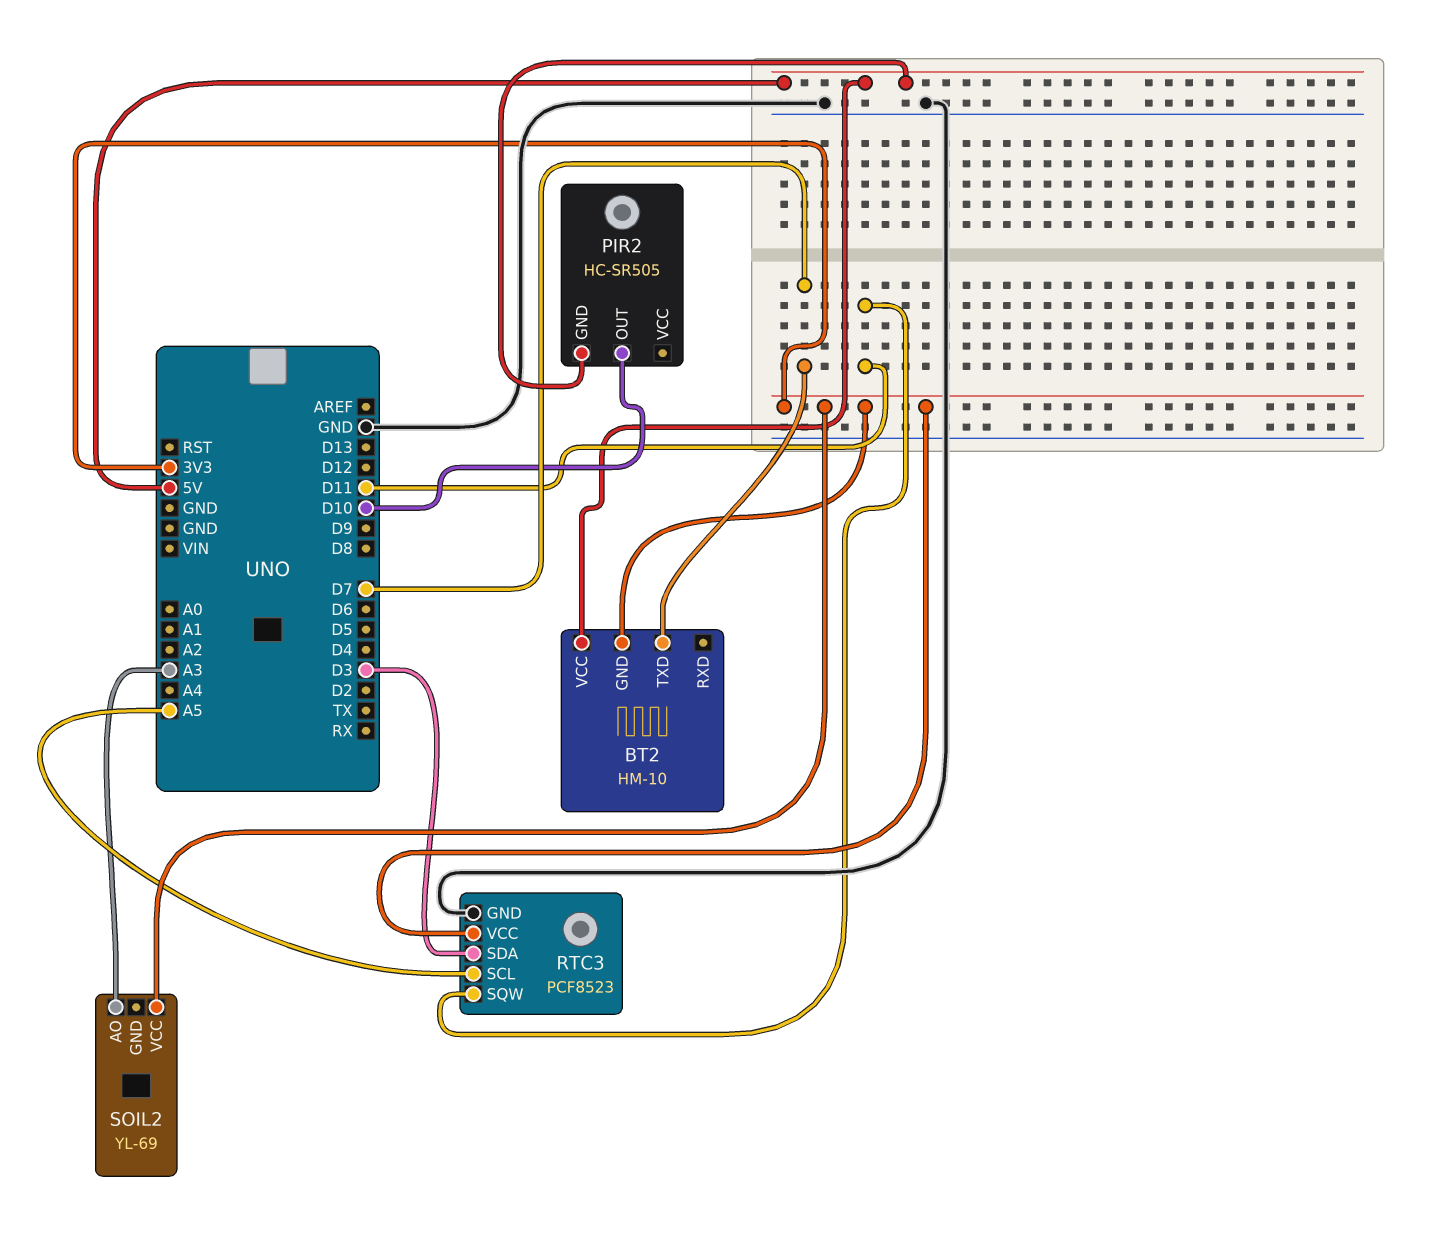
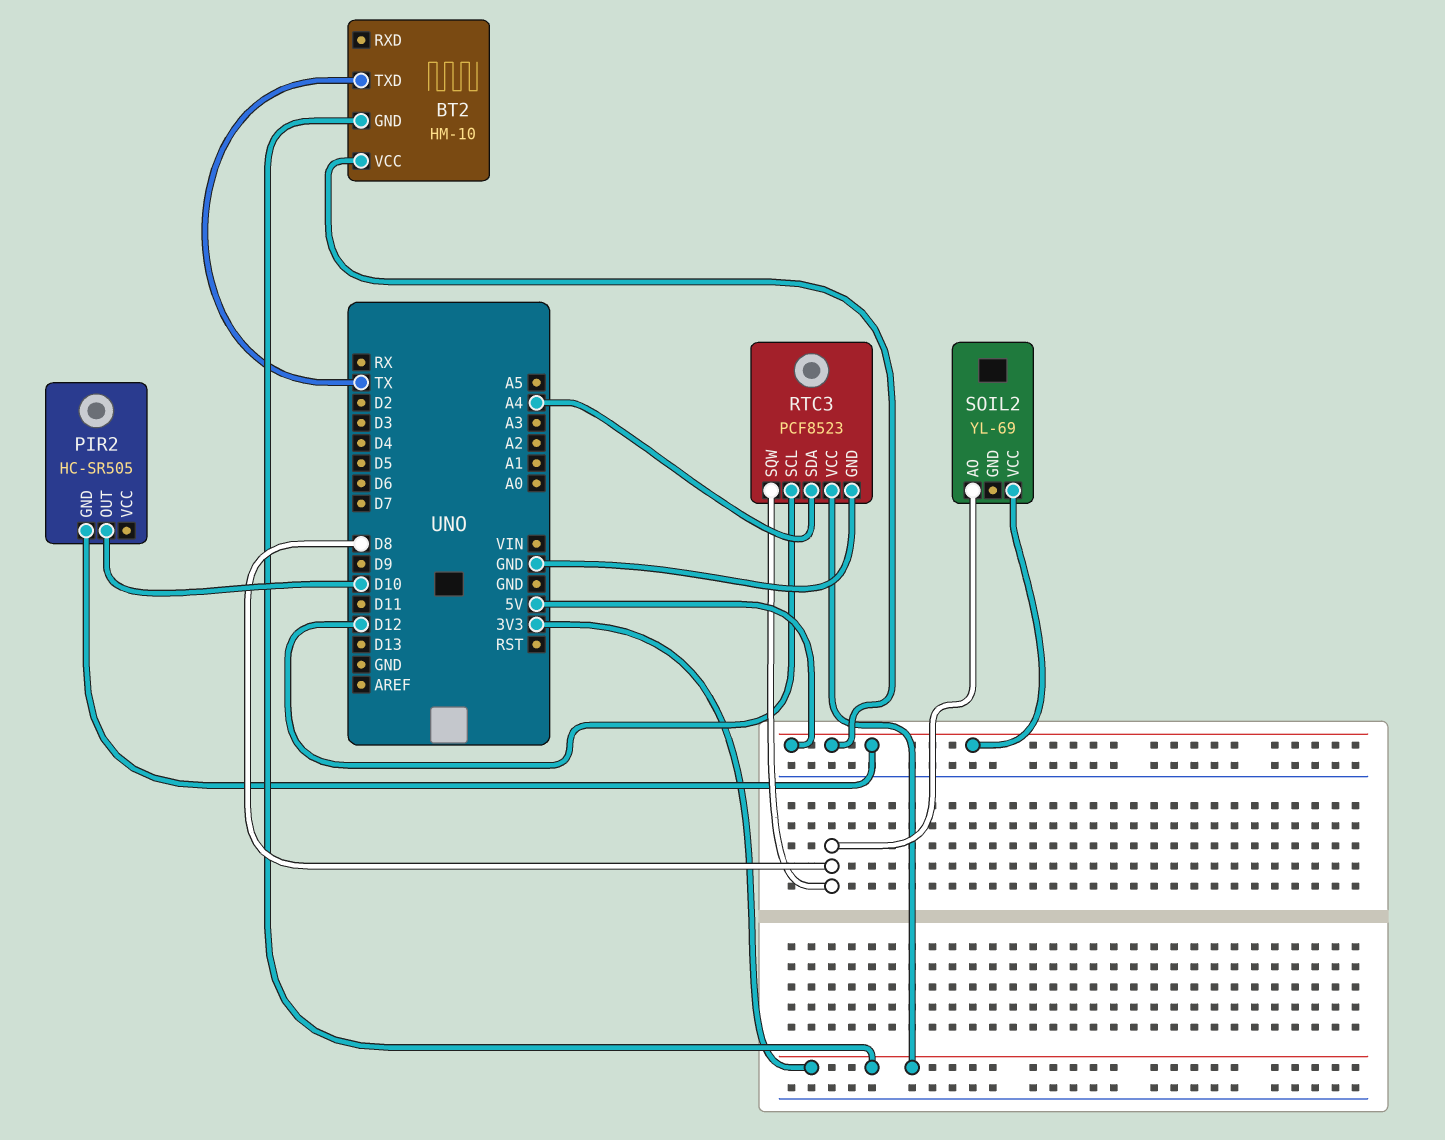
BT2 pin TXD: D7 -> TX
RTC3 pin SCL: A5 -> D12
RTC3 pin SDA: D3 -> A4
RTC3 pin SQW: D11 -> D8
SOIL2 pin AO: A3 -> D8
SOIL2 pin VCC: 3V3 -> 5V

